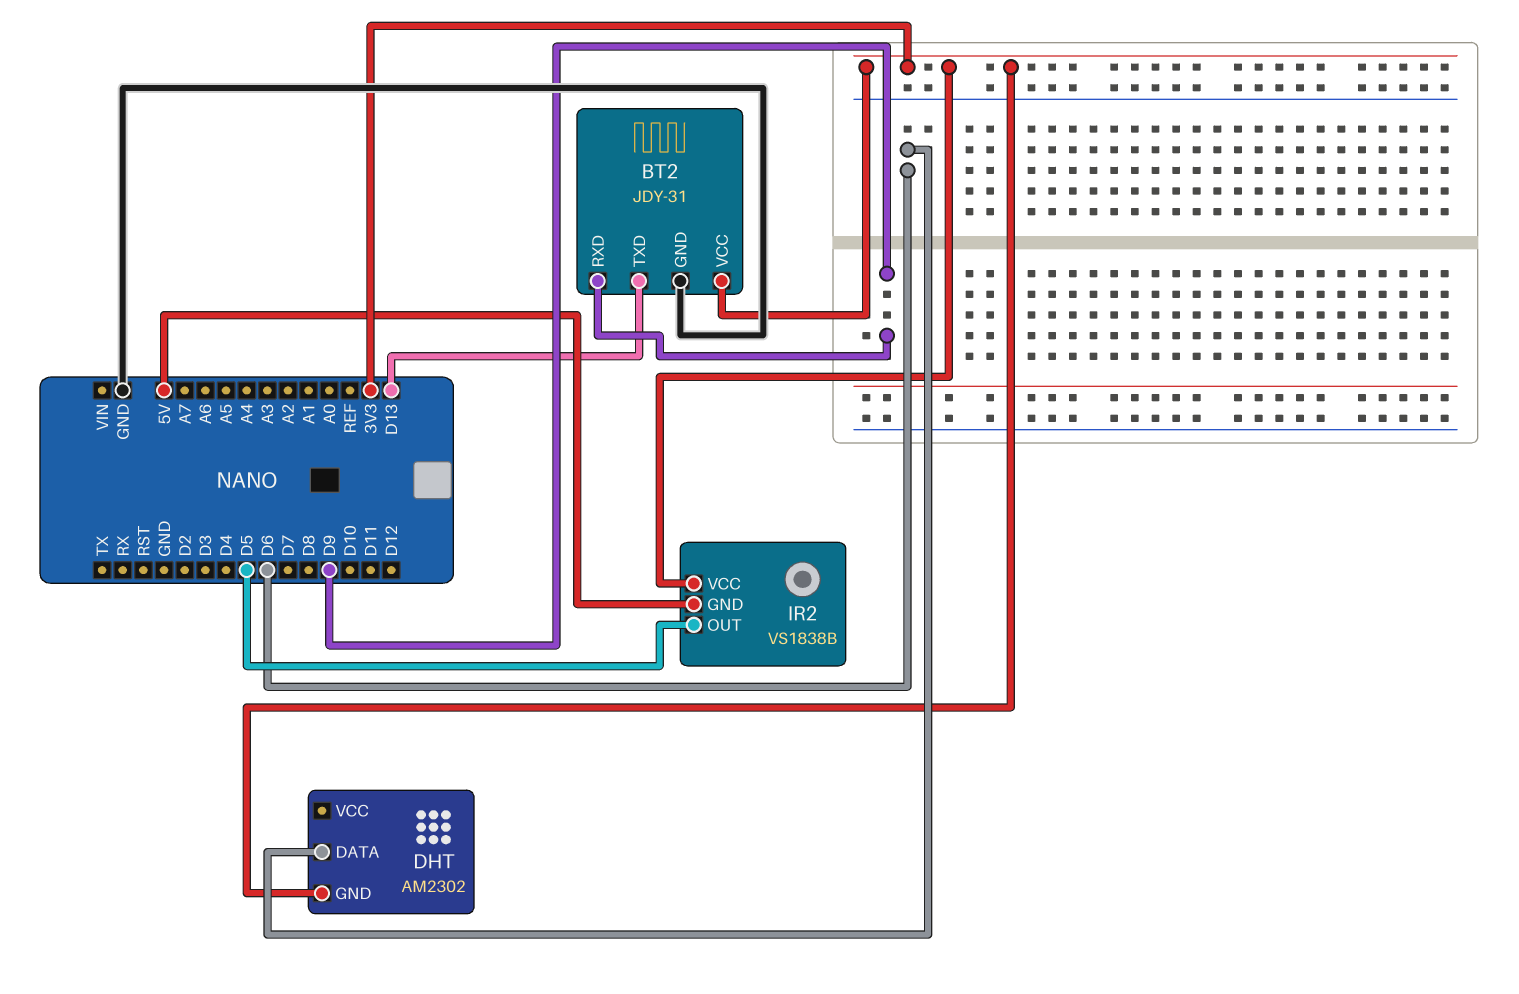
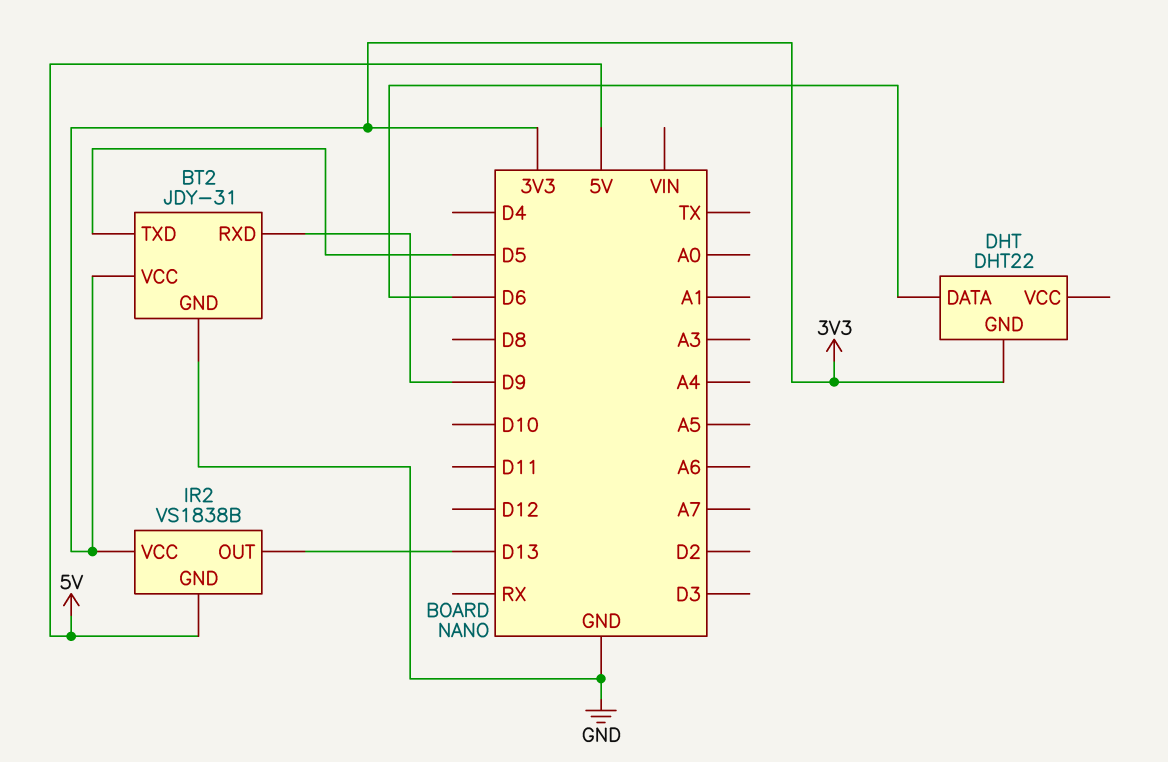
BT2 pin TXD: D13 -> D5
DHT: AM2302 -> DHT22
IR2 pin OUT: D5 -> D13

